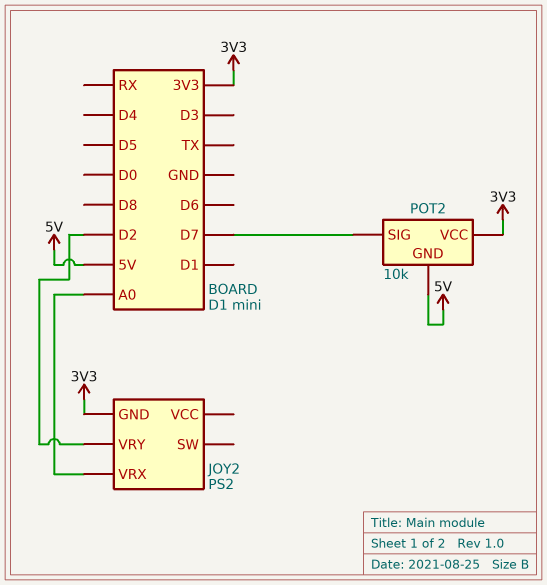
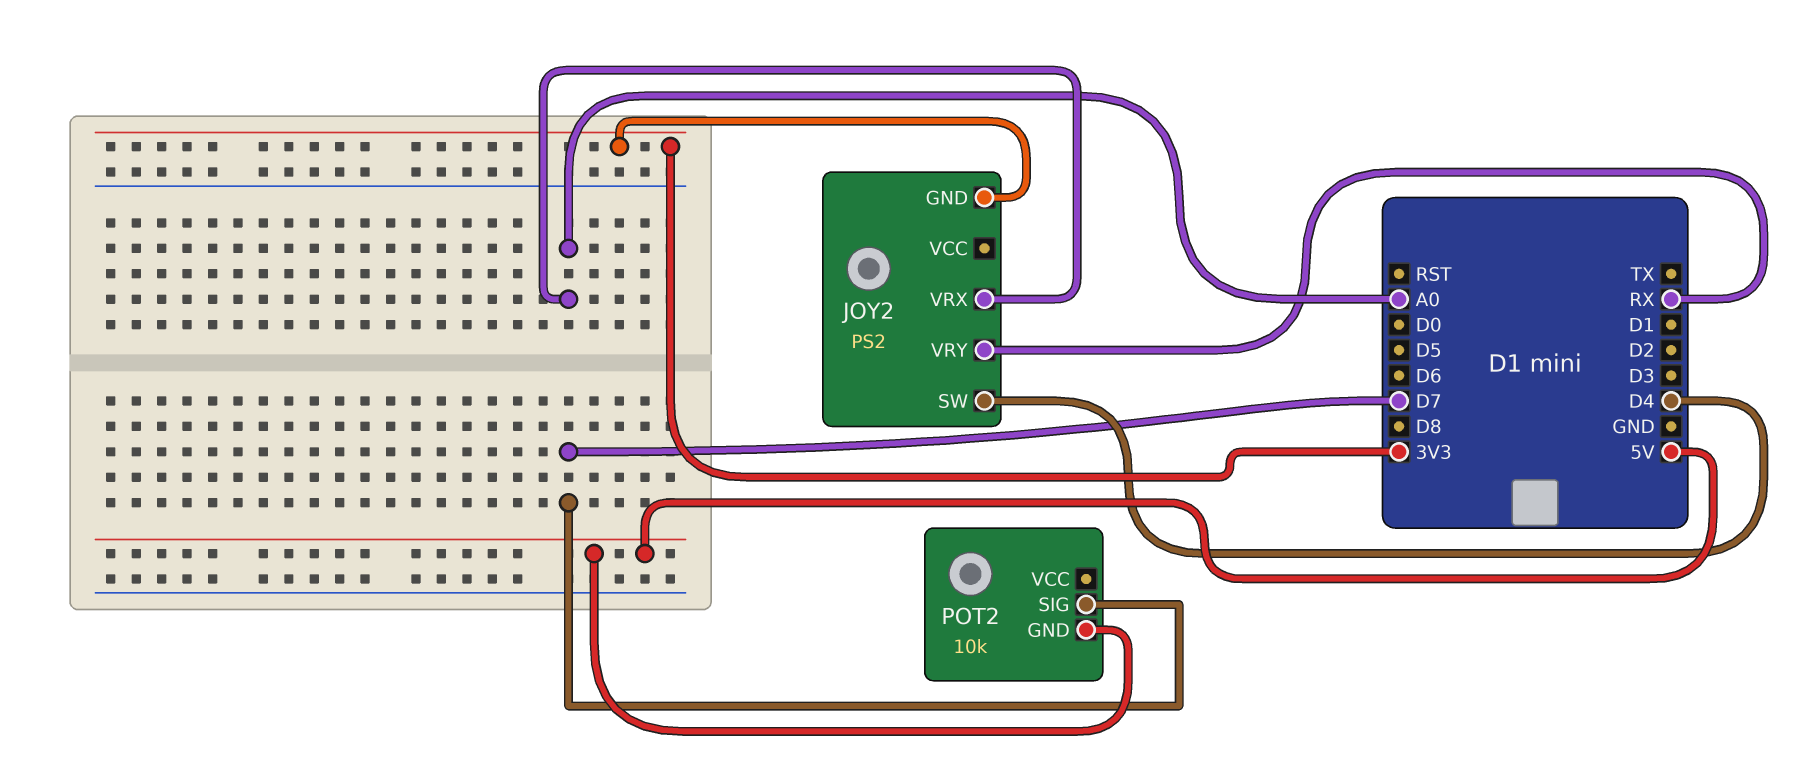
JOY2 pin SW: none -> D4
JOY2 pin VRY: D2 -> RX
POT2 pin VCC: 3V3 -> none

